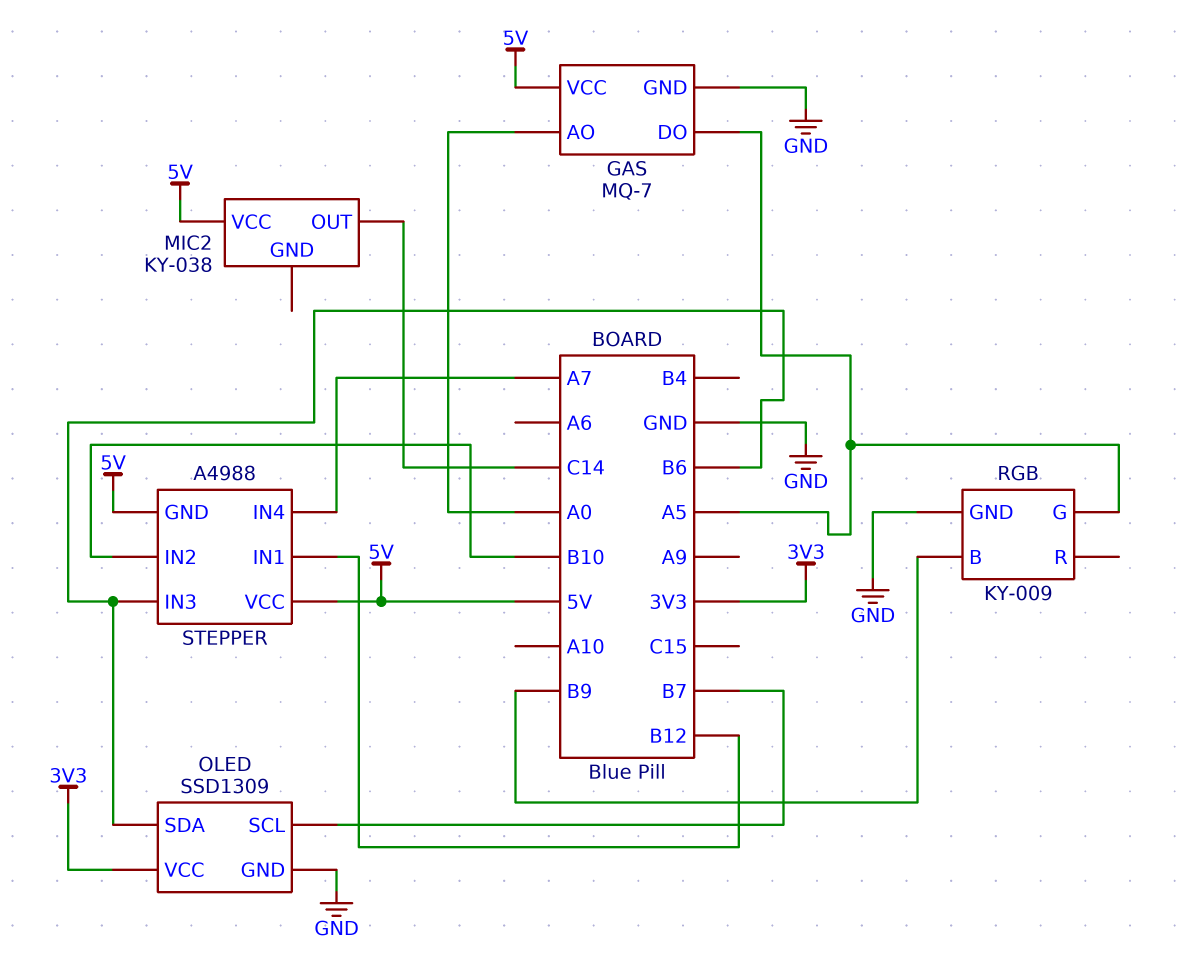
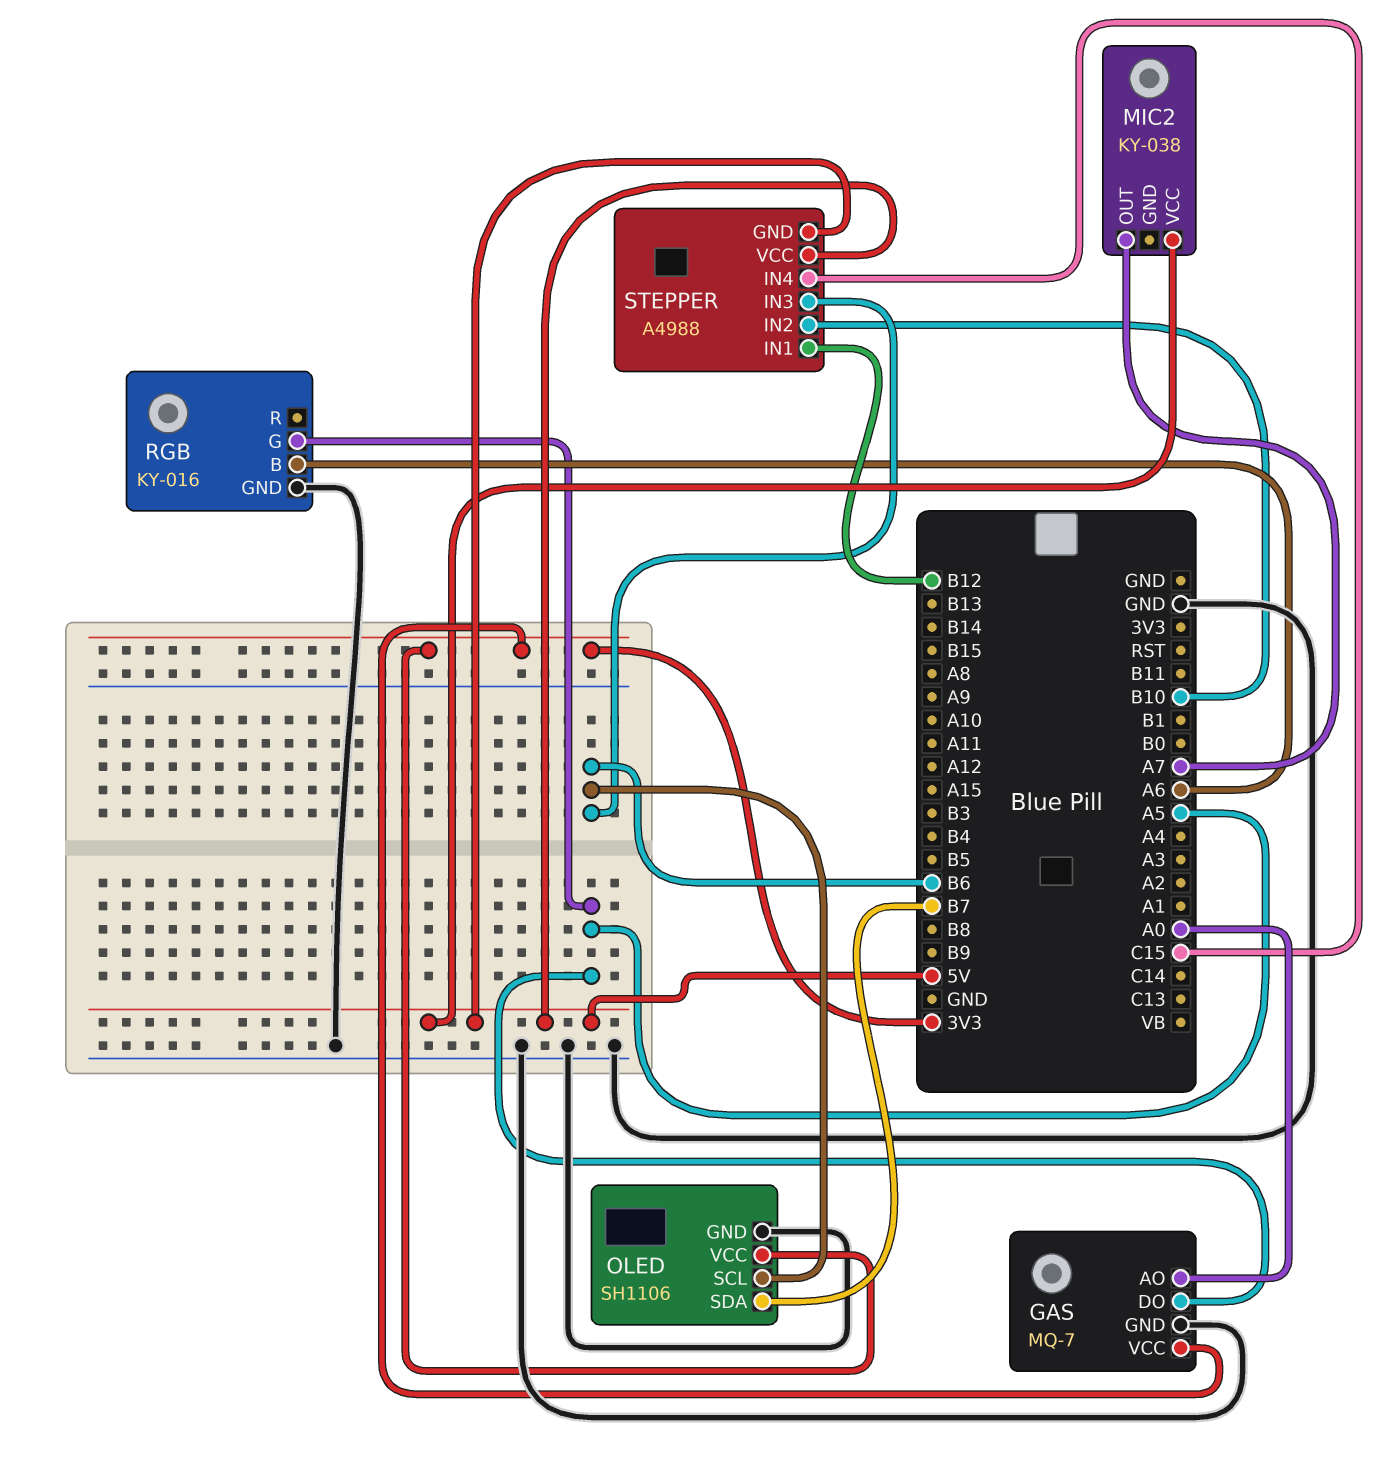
GAS pin VCC: 5V -> 3V3
MIC2 pin OUT: C14 -> A7
OLED: SSD1309 -> SH1106
OLED pin SCL: B7 -> B6
OLED pin SDA: B6 -> B7
RGB: KY-009 -> KY-016
RGB pin B: B9 -> A6
STEPPER pin IN4: A7 -> C15

